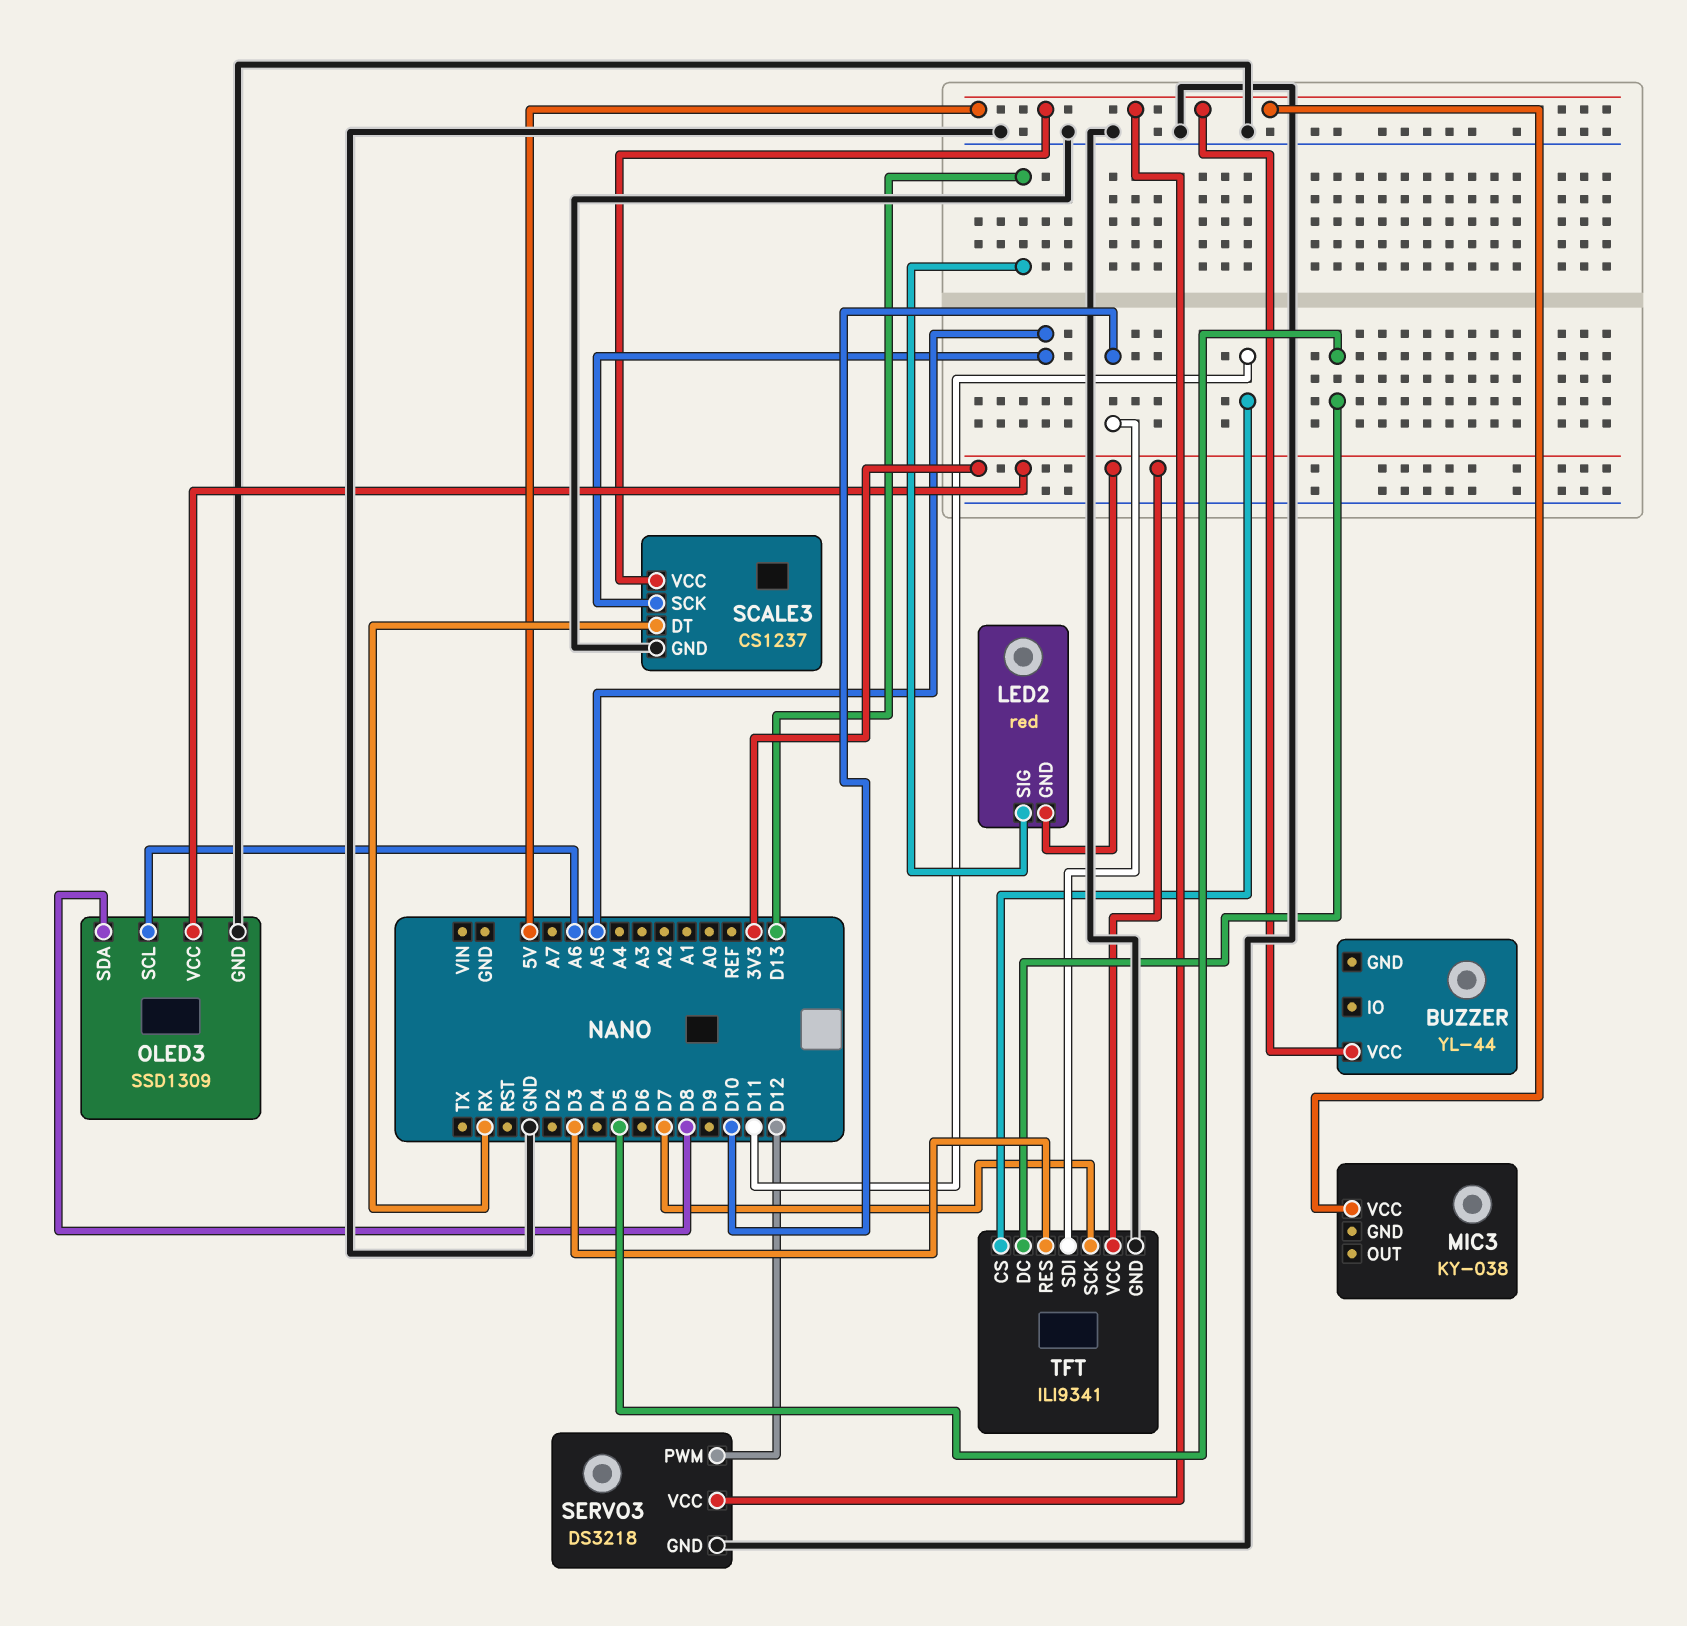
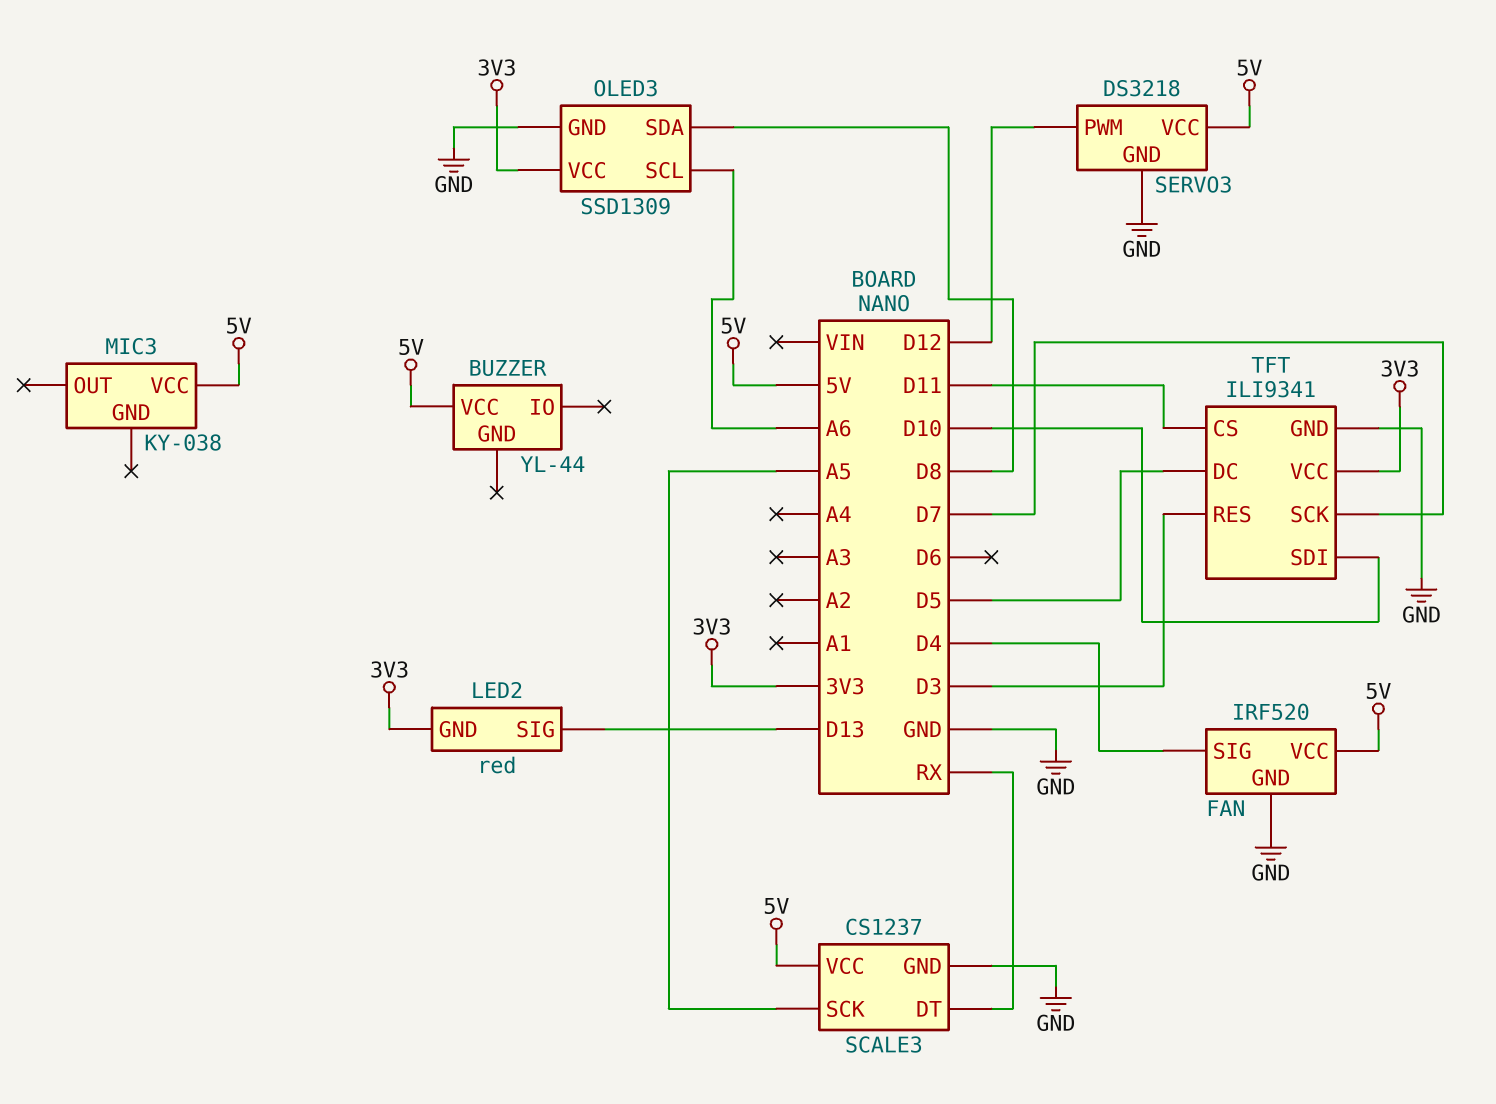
FAN: none -> IRF520
FAN pin GND: none -> GND
FAN pin SIG: none -> D4
FAN pin VCC: none -> 5V

